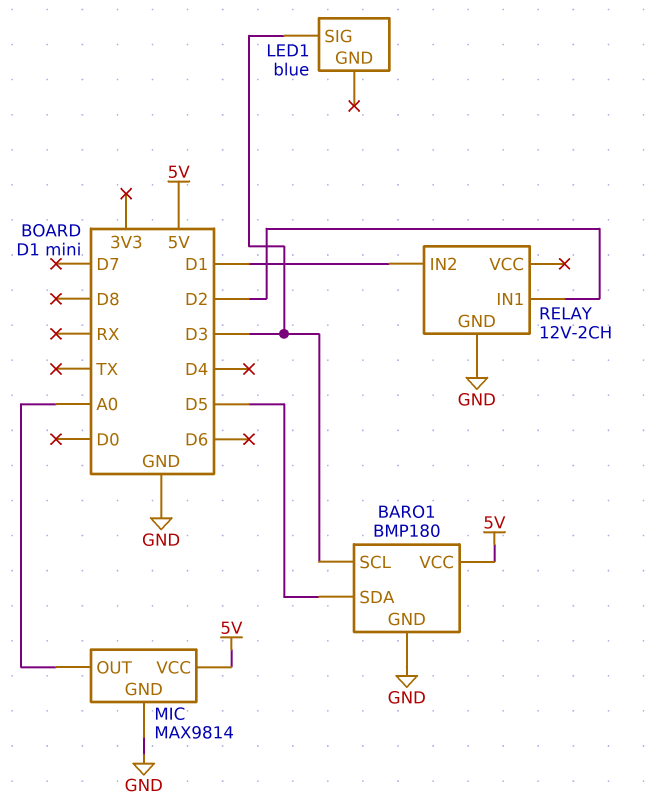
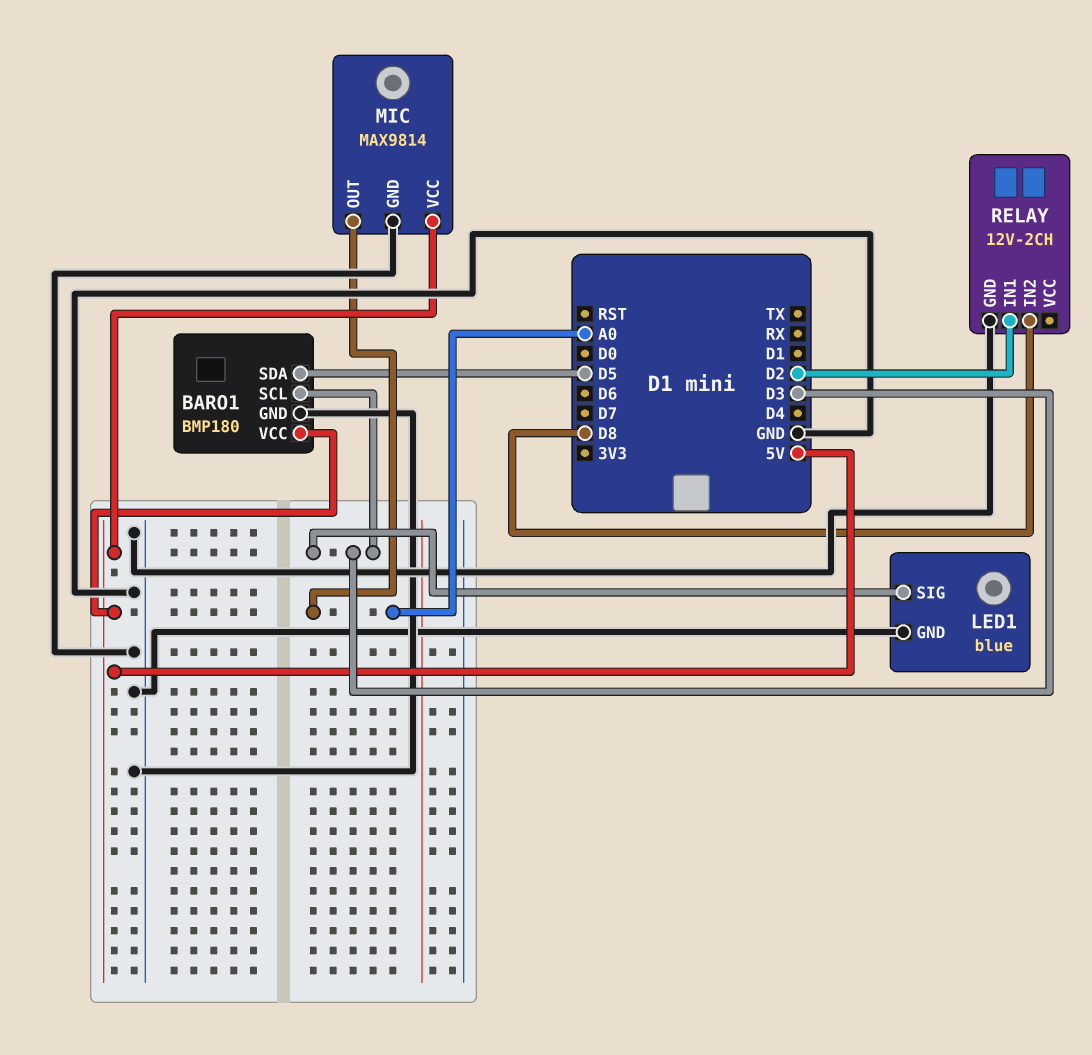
LED1 pin GND: none -> GND
RELAY pin IN2: D1 -> D8

